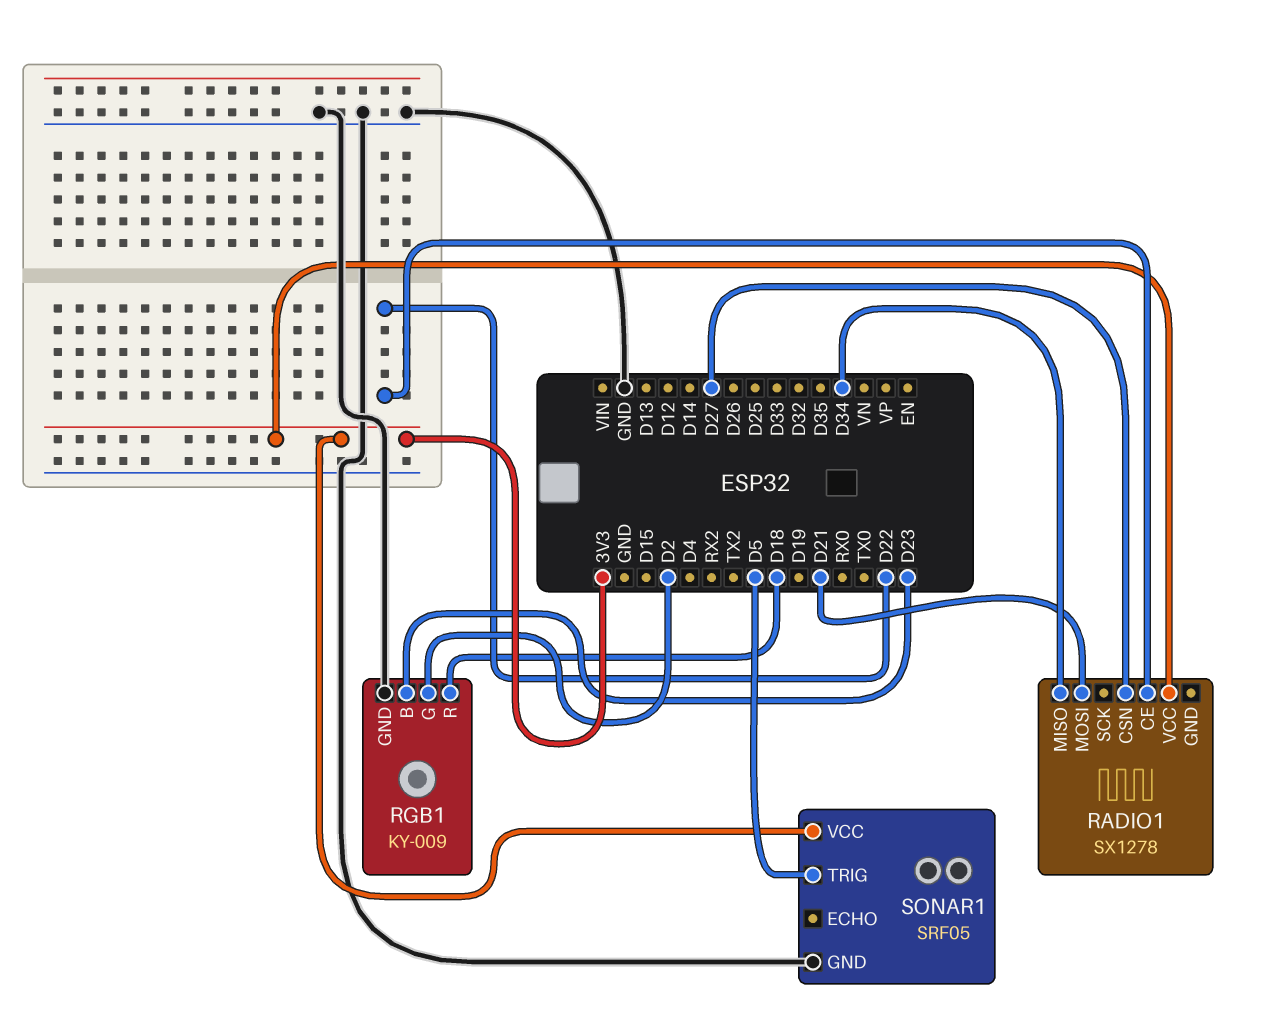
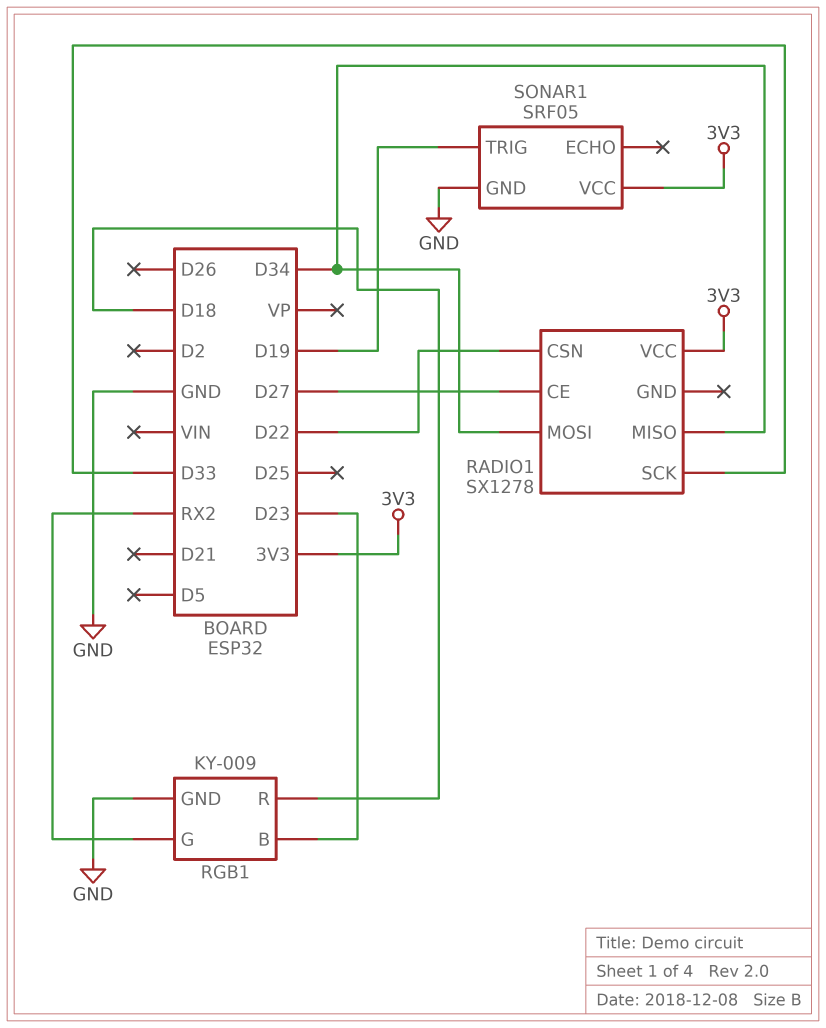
RADIO1 pin CE: D22 -> D27
RADIO1 pin CSN: D27 -> D22
RADIO1 pin MOSI: D21 -> D34
RADIO1 pin SCK: none -> D33
RGB1 pin G: D2 -> RX2
SONAR1 pin TRIG: D5 -> D19

